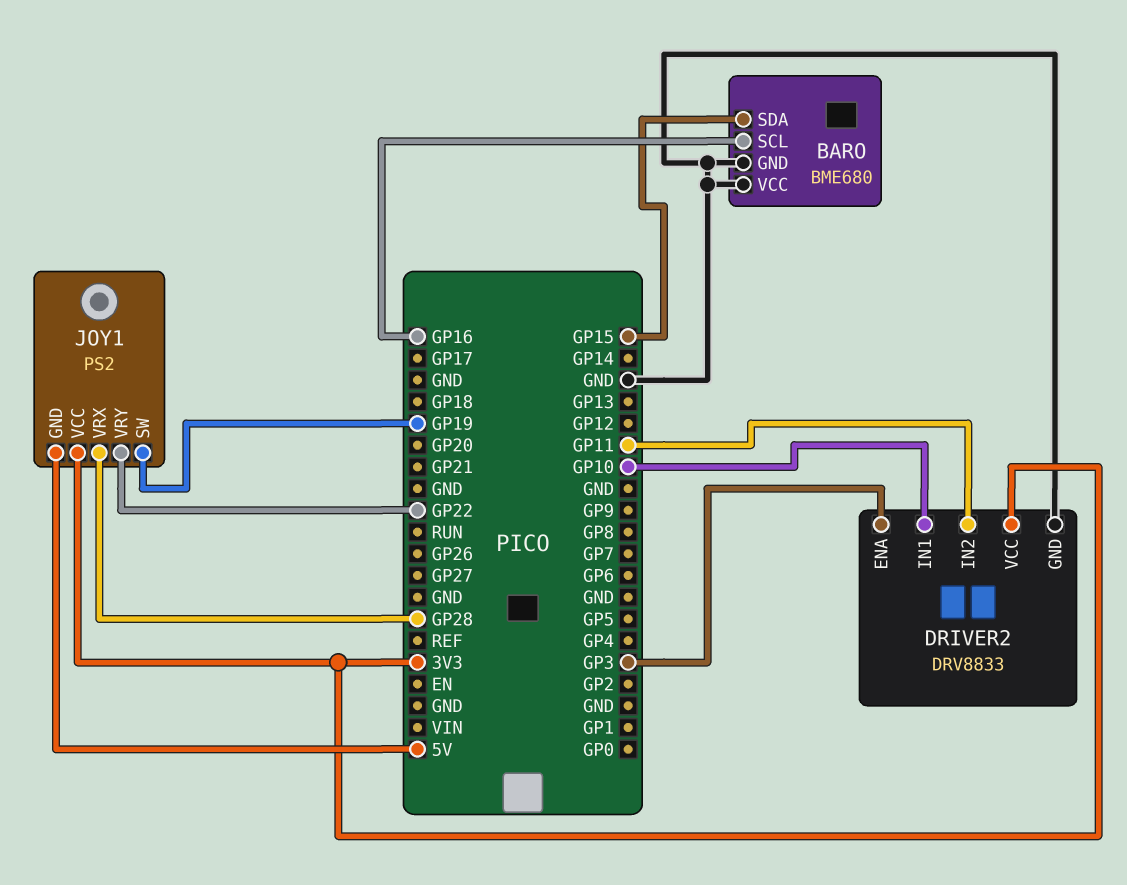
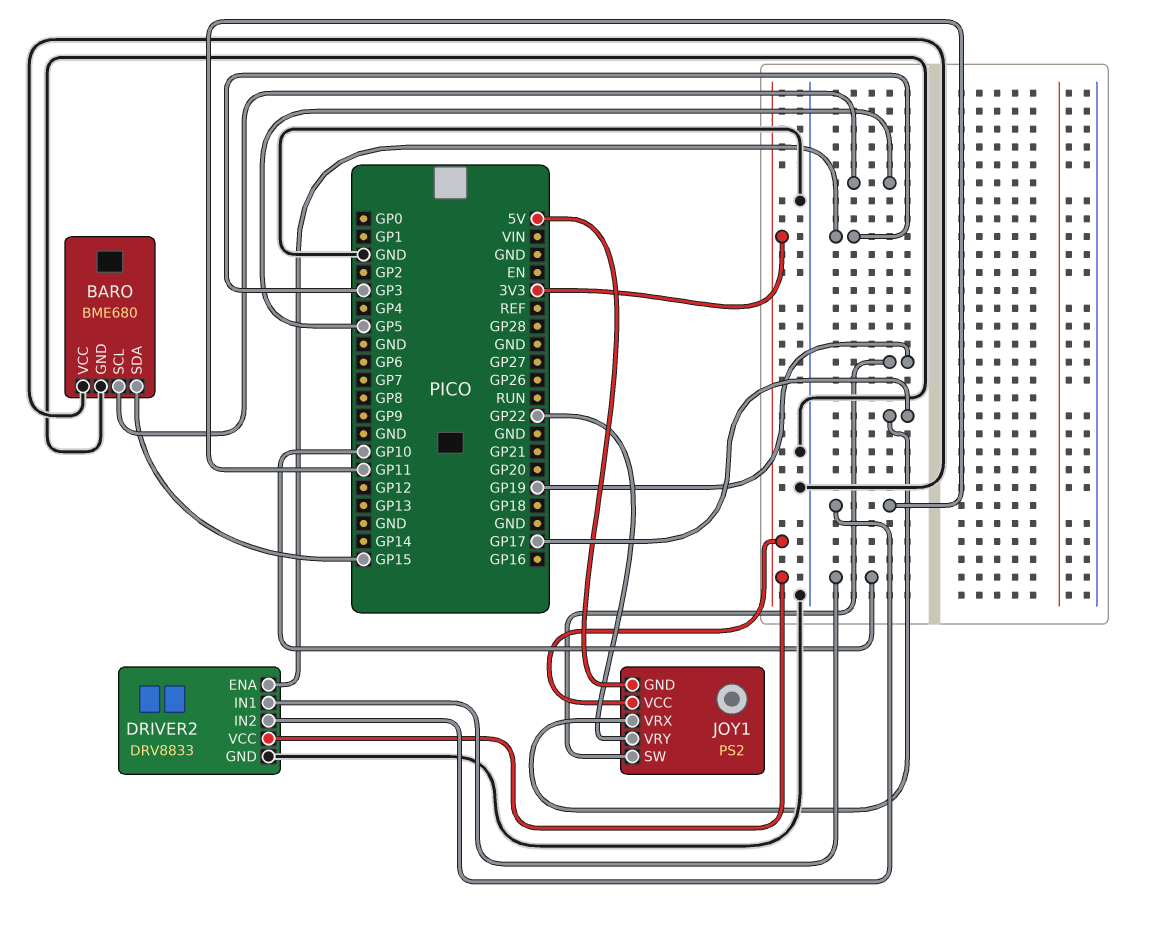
BARO pin SCL: GP16 -> GP5
JOY1 pin VRX: GP28 -> GP17

